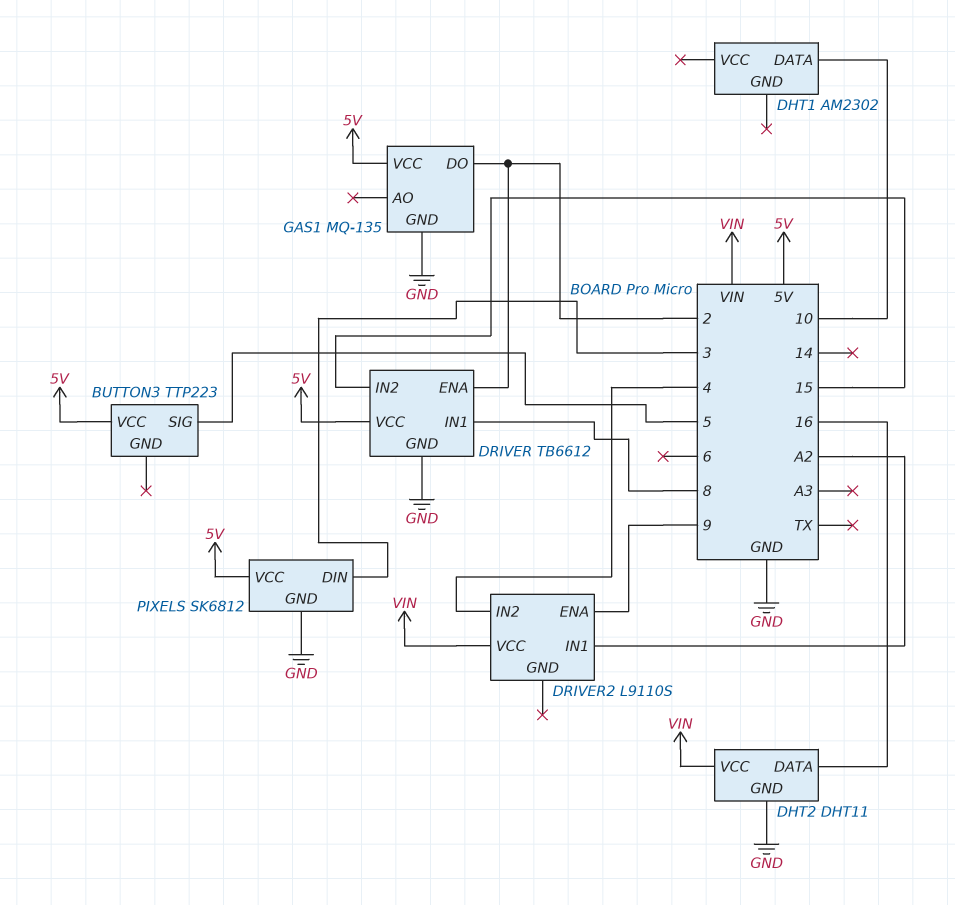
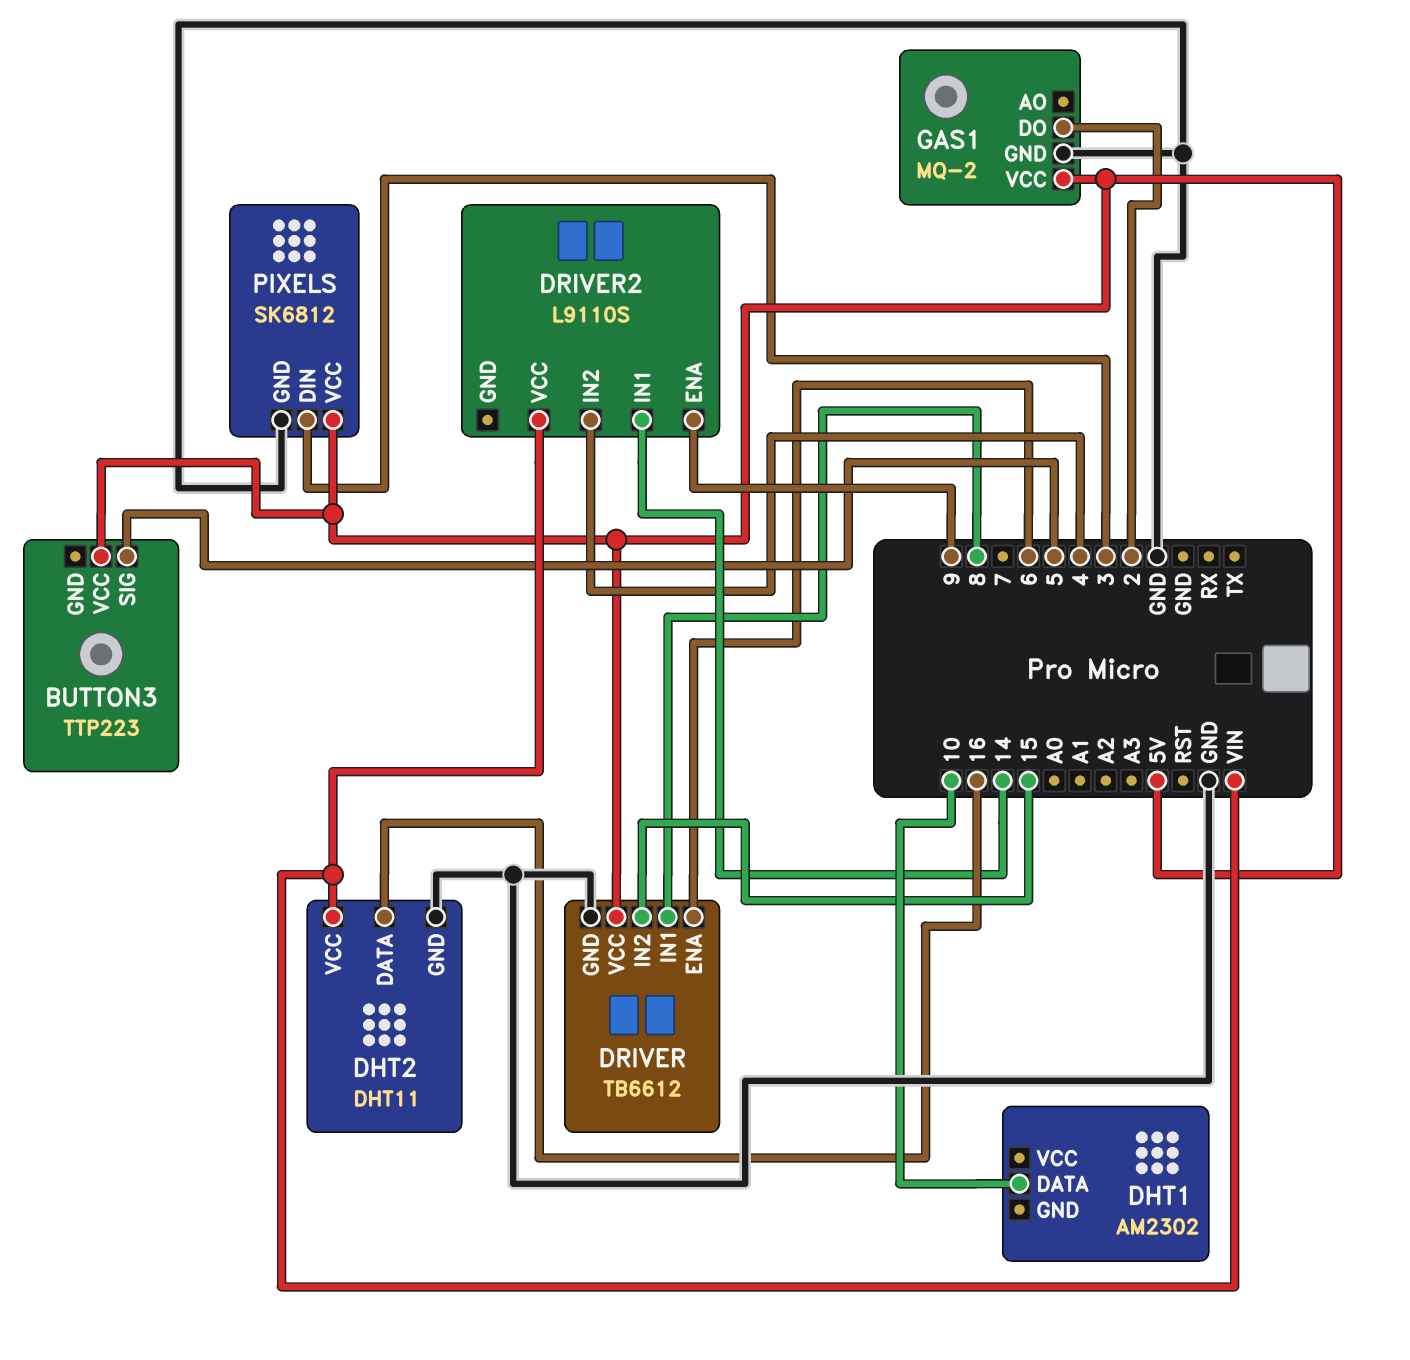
DRIVER pin ENA: 2 -> 6
DRIVER2 pin IN1: A2 -> 14
GAS1: MQ-135 -> MQ-2

